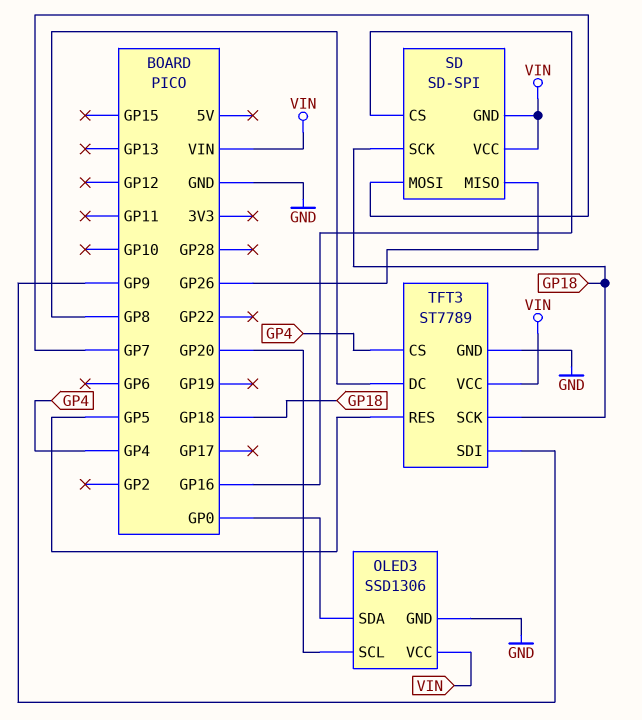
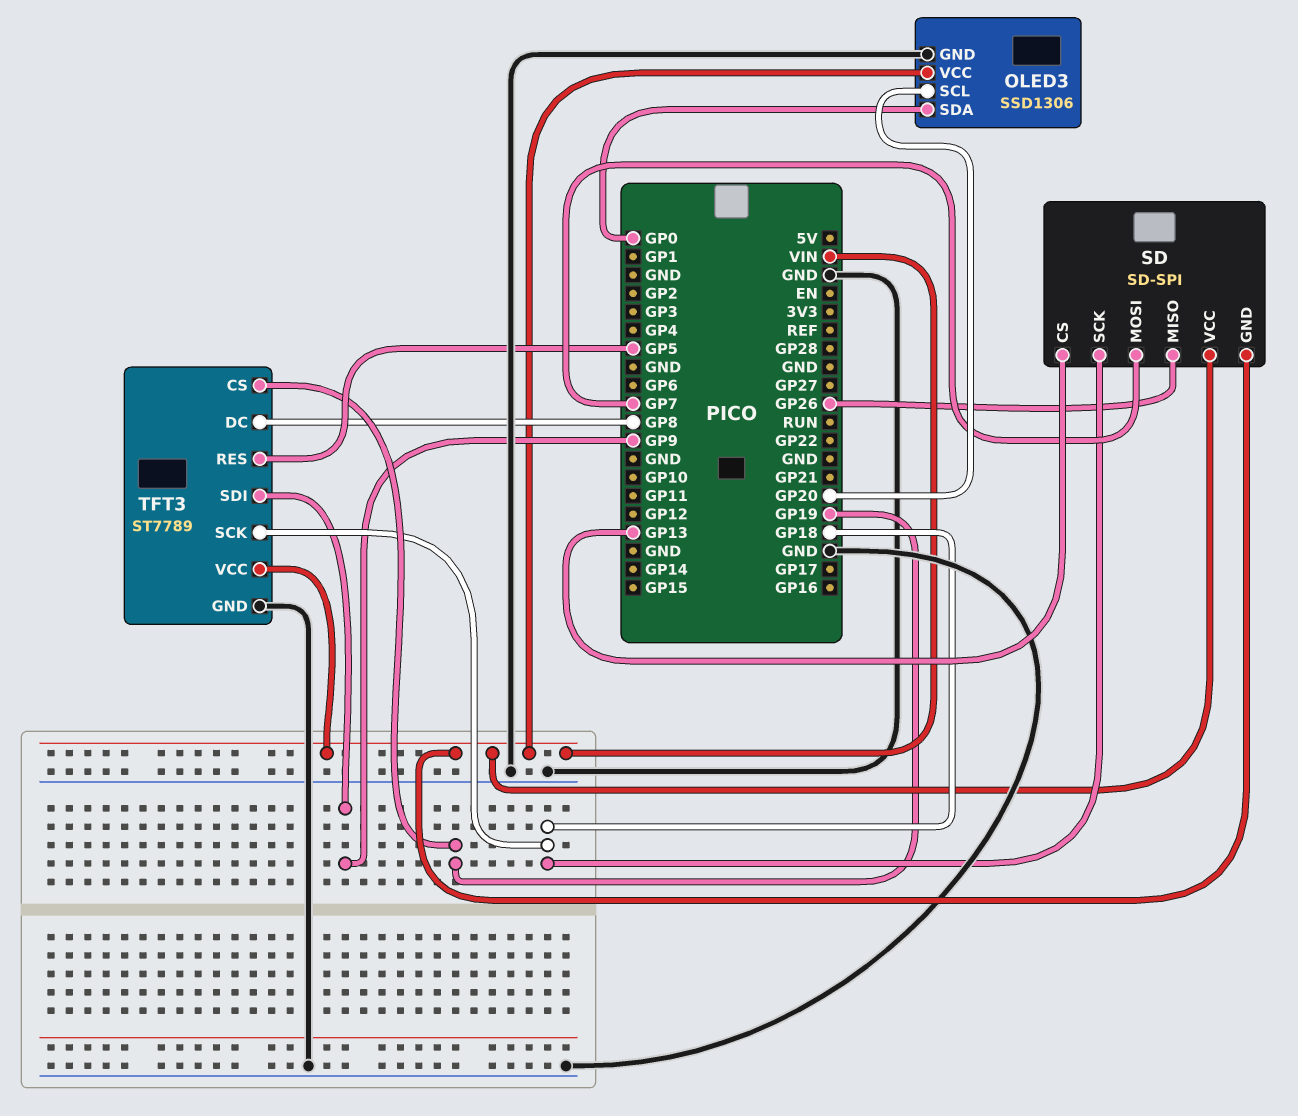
SD pin CS: GP16 -> GP13
TFT3 pin CS: GP4 -> GP19

